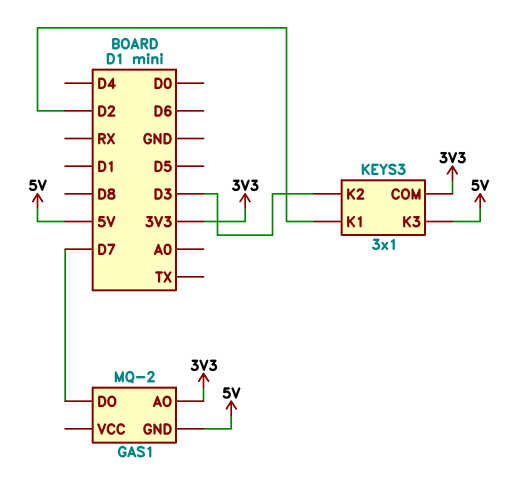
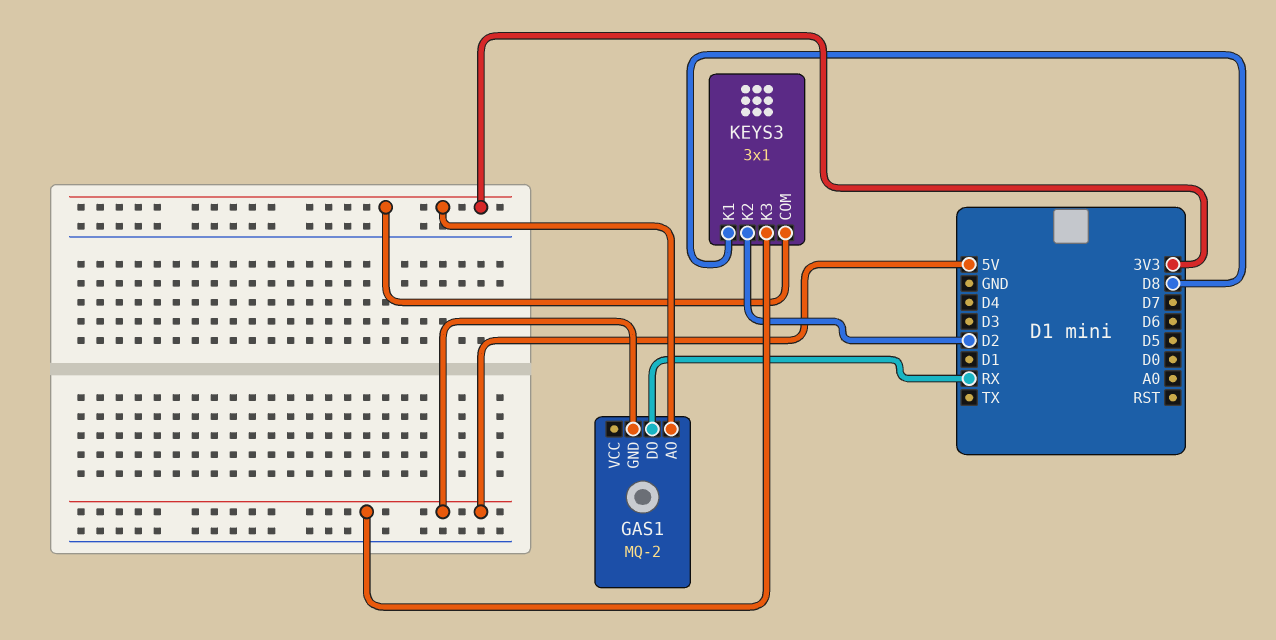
GAS1 pin DO: D7 -> RX
KEYS3 pin K1: D2 -> D8
KEYS3 pin K2: D3 -> D2

